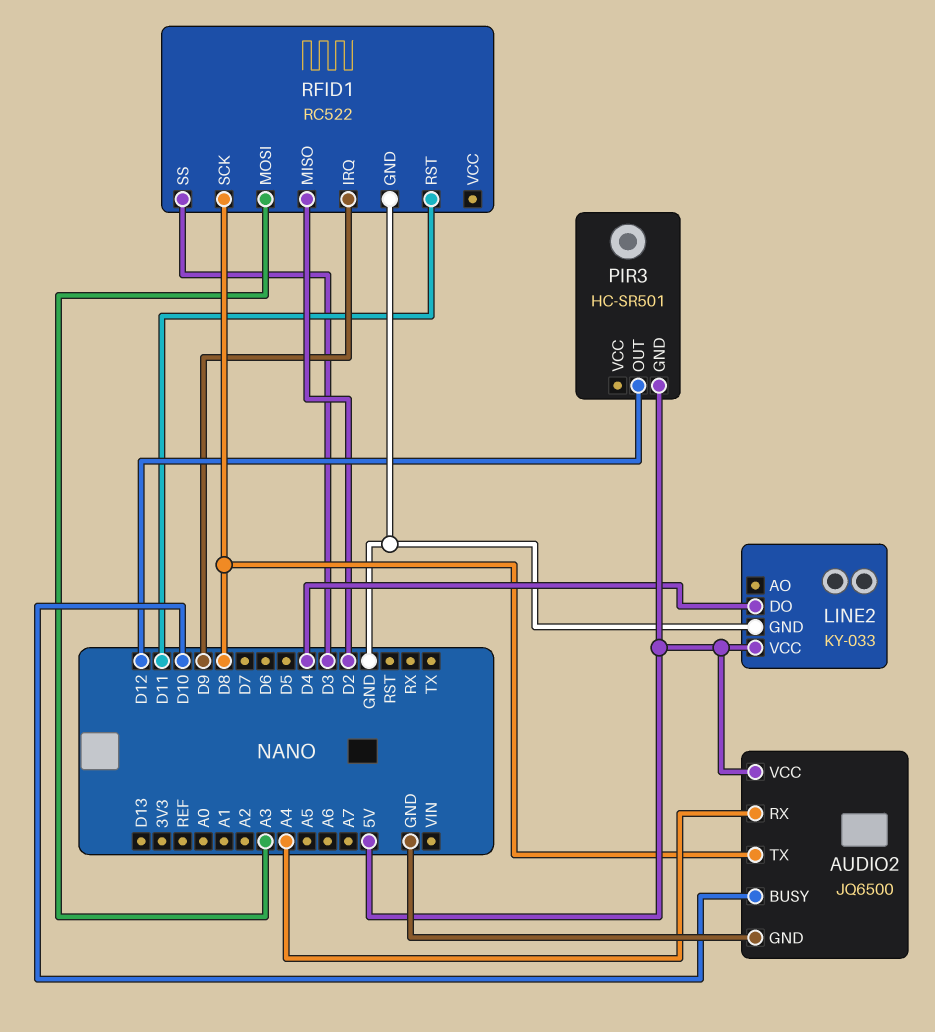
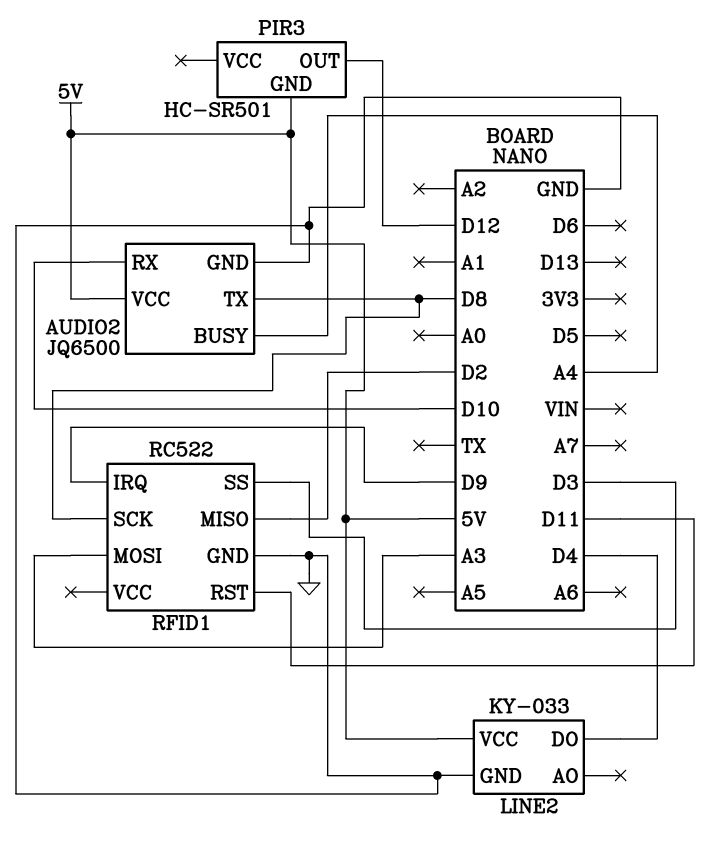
AUDIO2 pin BUSY: D10 -> A4
AUDIO2 pin RX: A4 -> D10

